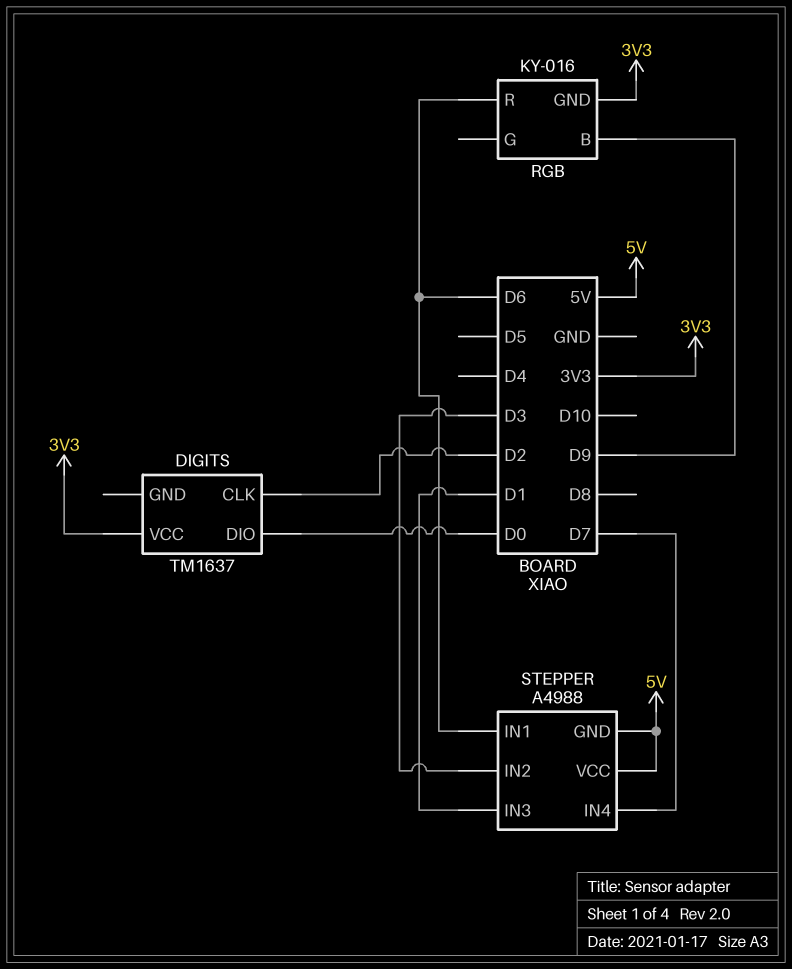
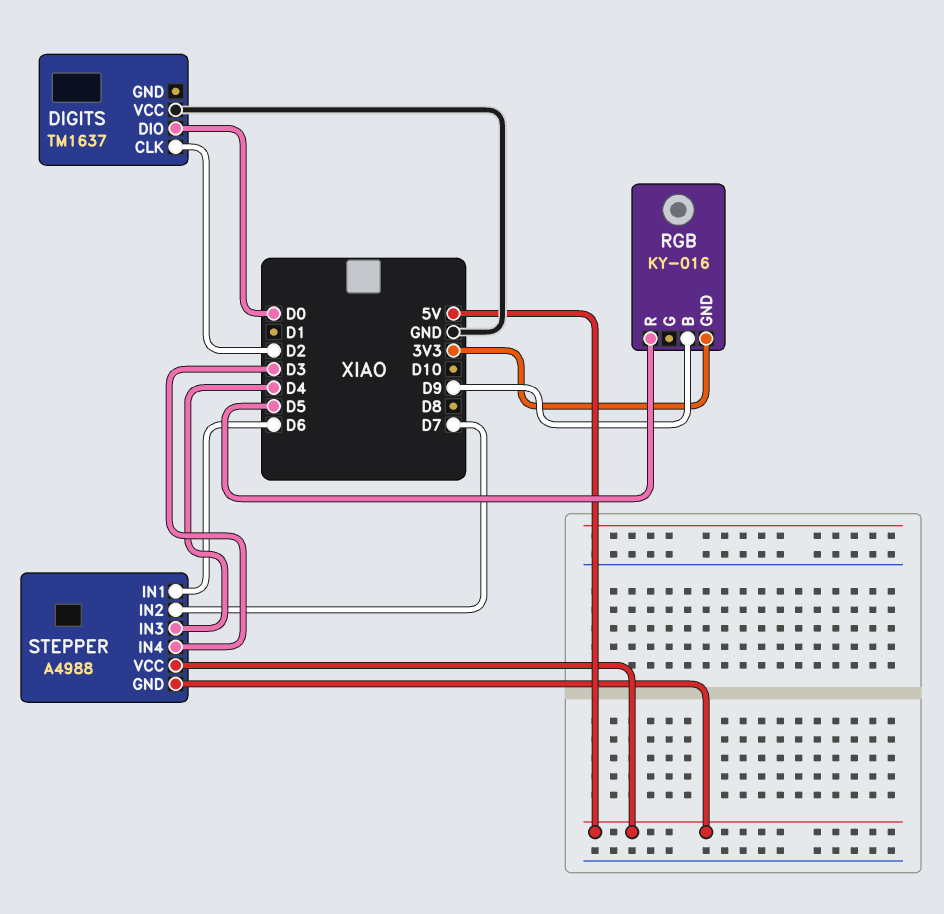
DIGITS pin VCC: 3V3 -> GND
RGB pin R: D6 -> D5
STEPPER pin IN2: D3 -> D7
STEPPER pin IN3: D1 -> D4
STEPPER pin IN4: D7 -> D3

